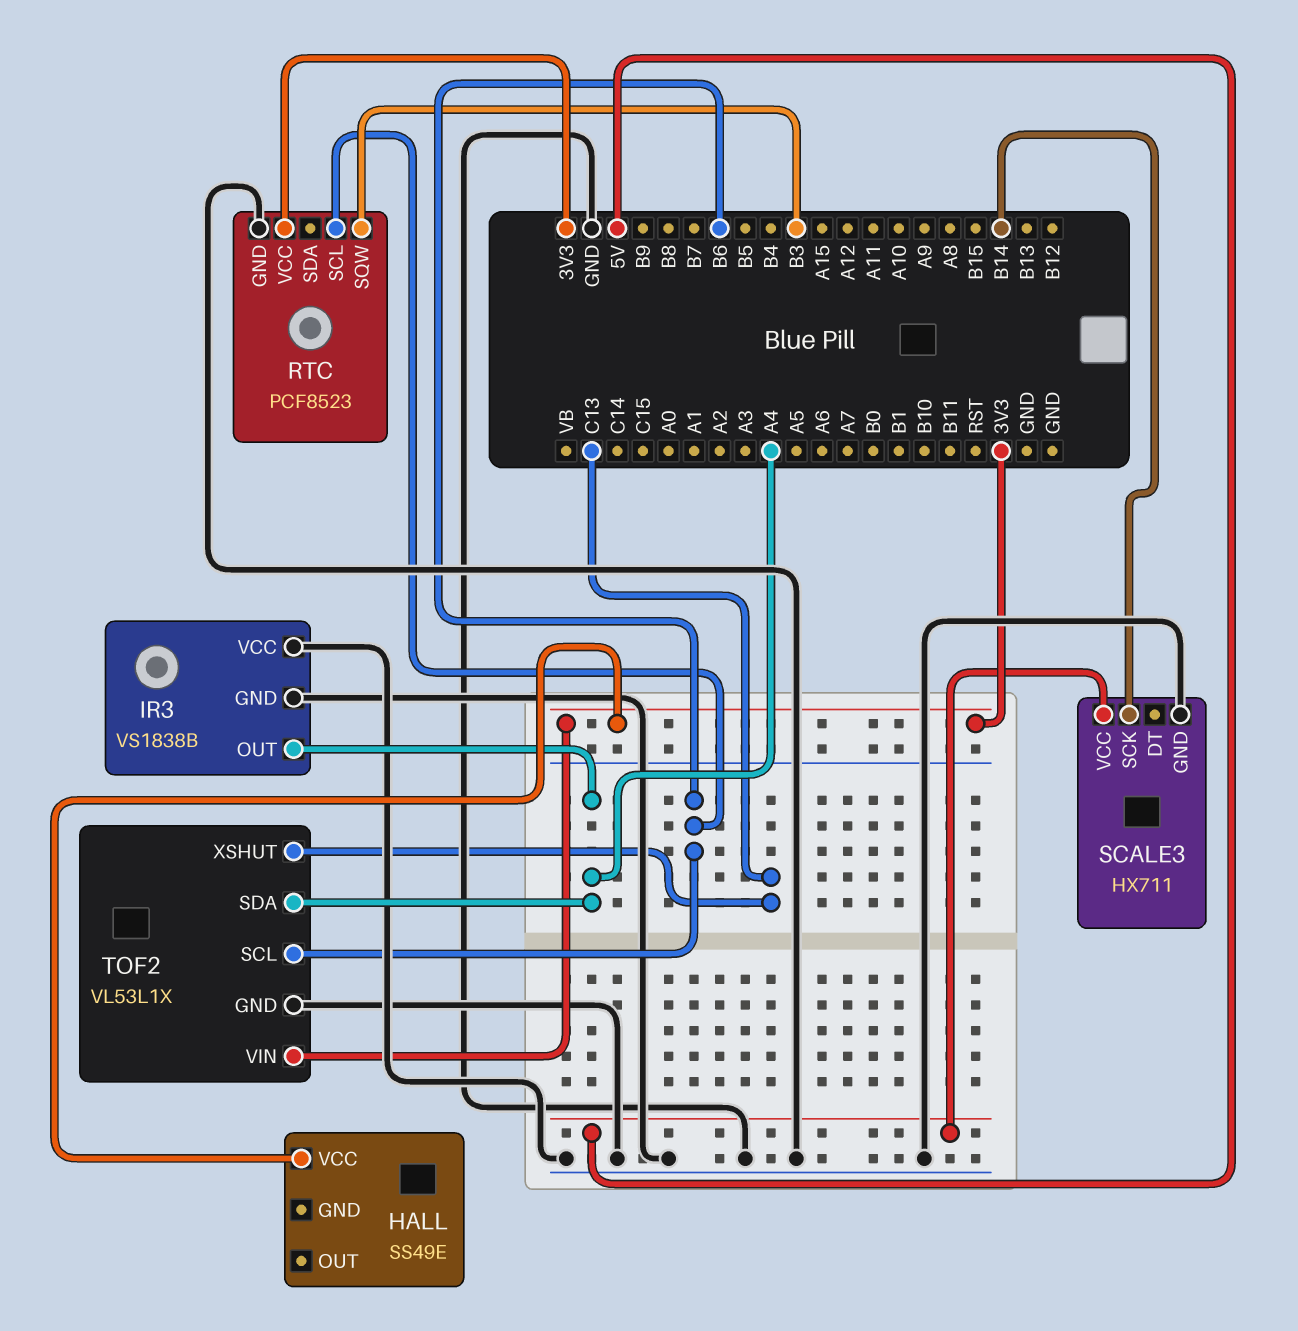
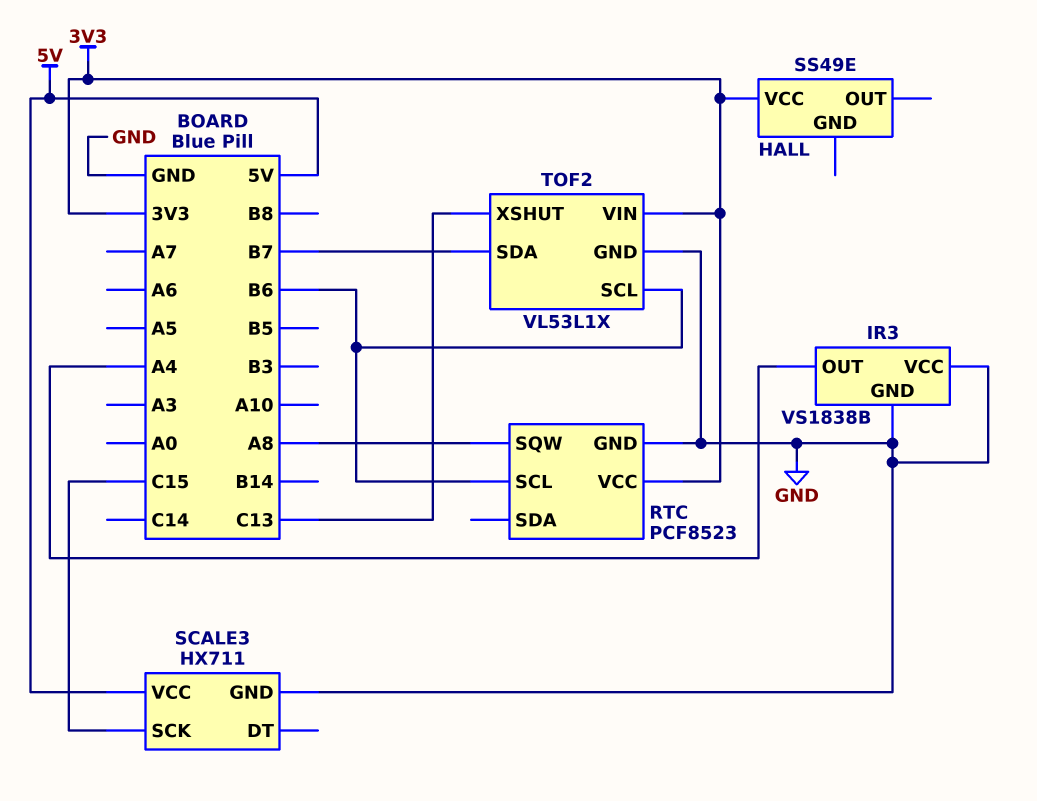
RTC pin SQW: B3 -> A8
SCALE3 pin SCK: B14 -> C15
TOF2 pin SDA: A4 -> B7

